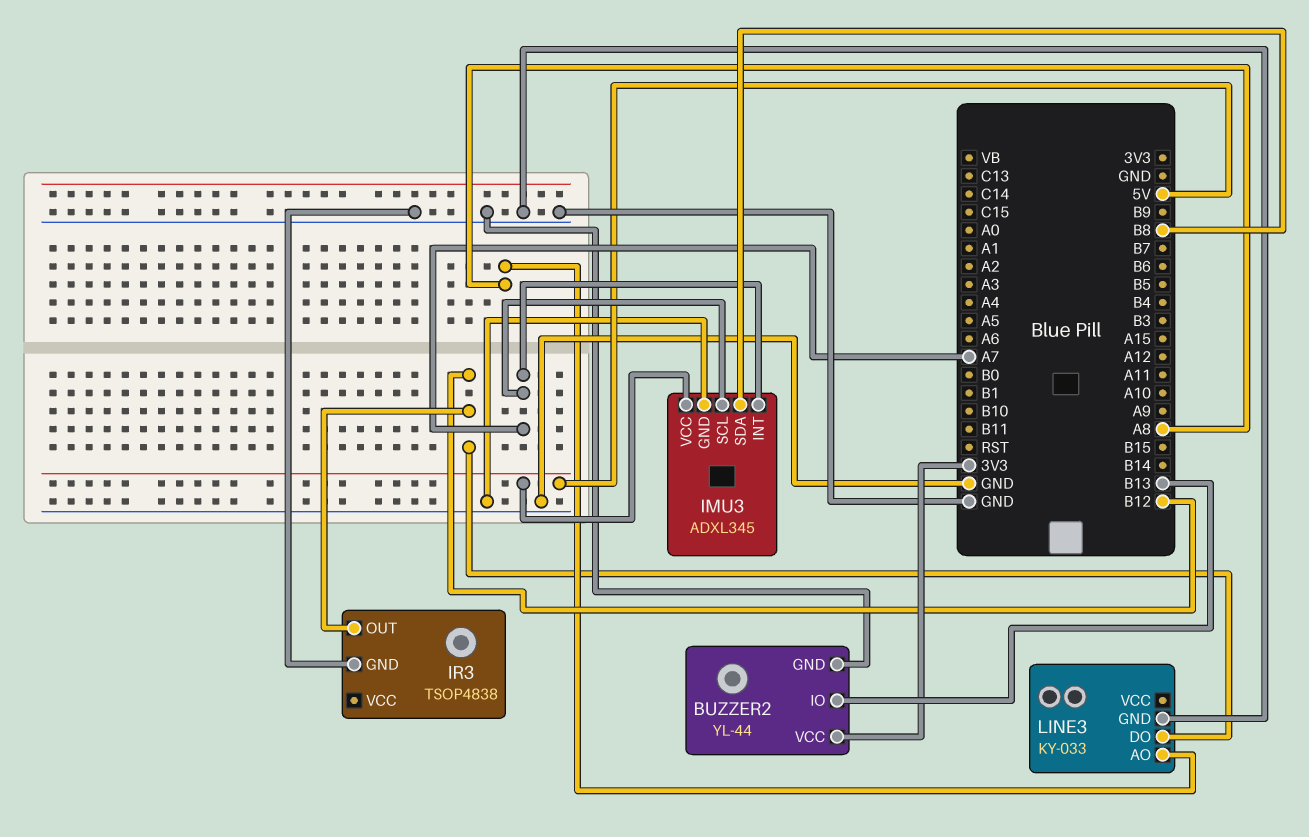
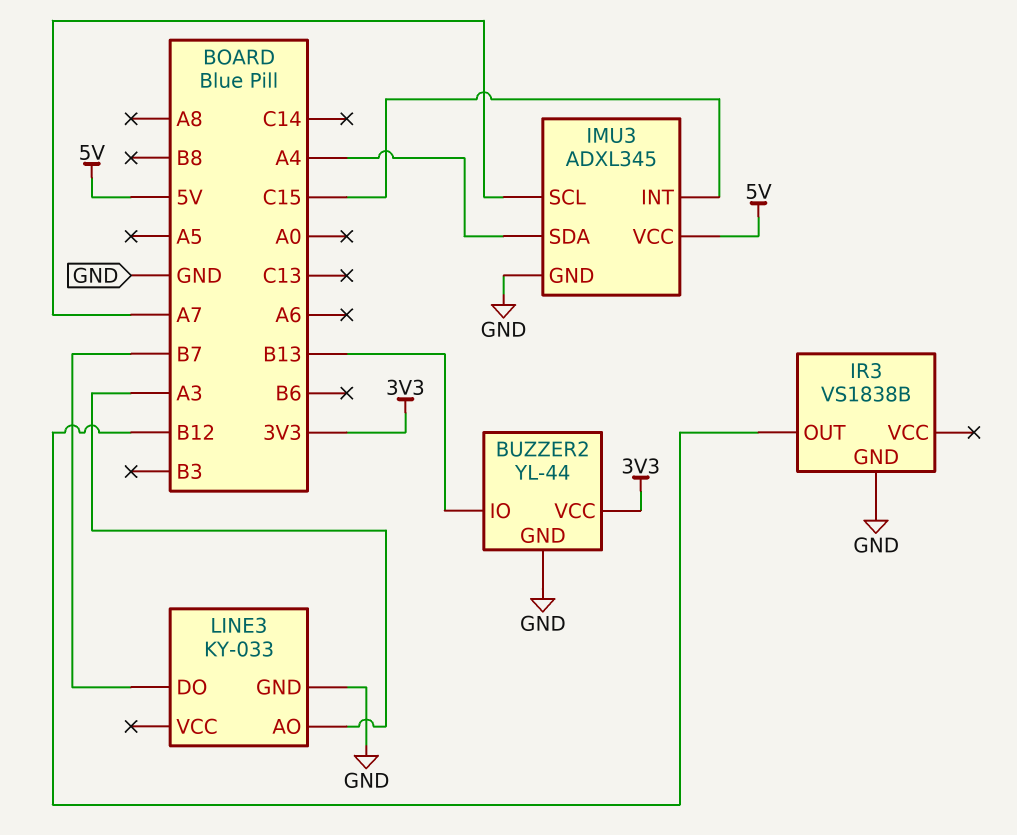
IMU3 pin INT: A7 -> C15
IMU3 pin SDA: B8 -> A4
IR3: TSOP4838 -> VS1838B
LINE3 pin AO: A8 -> A3
LINE3 pin DO: B12 -> B7

